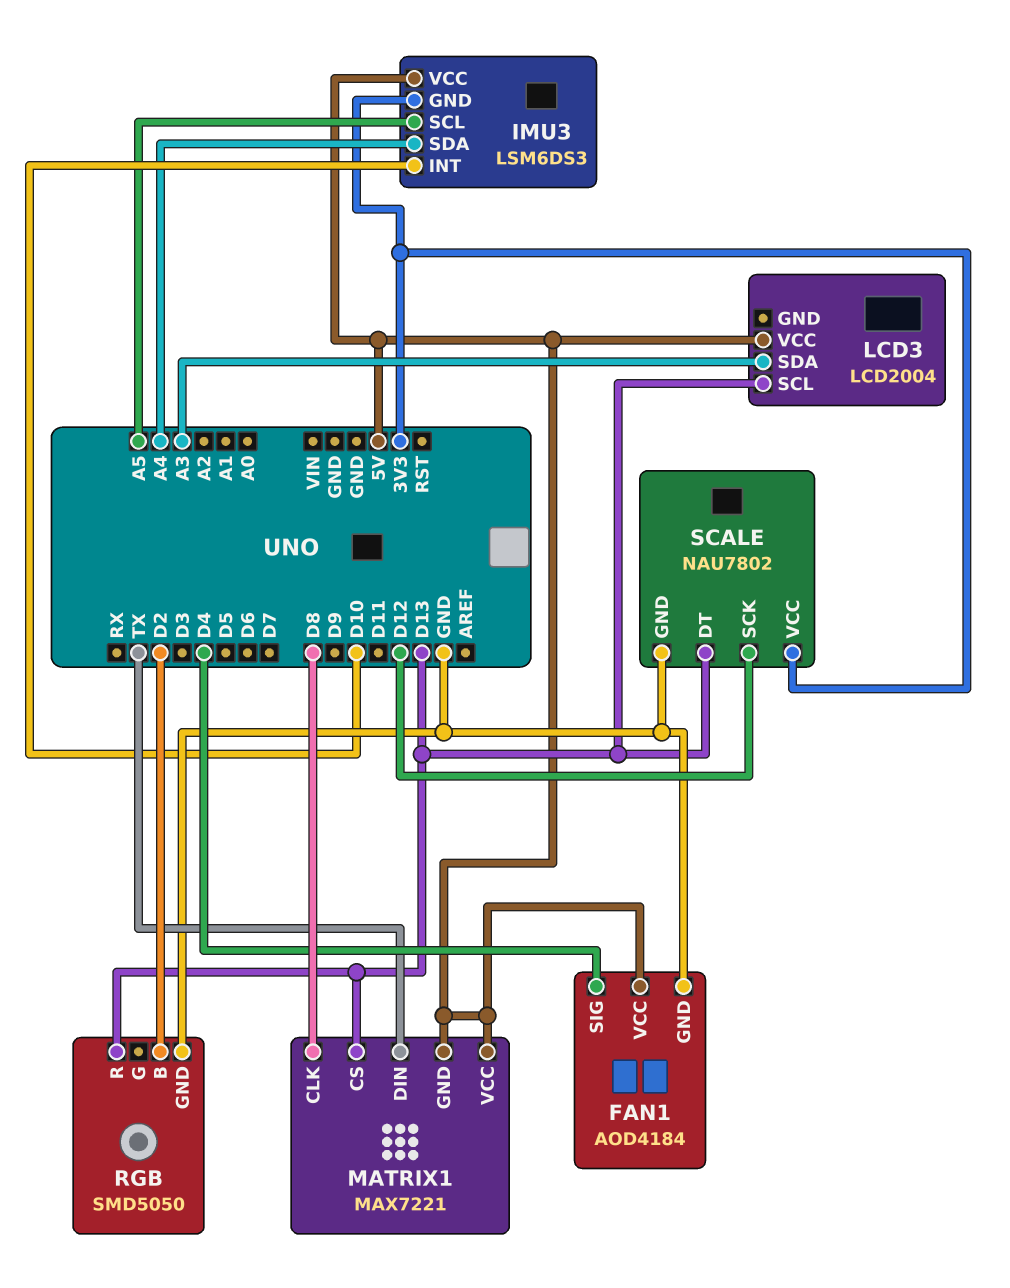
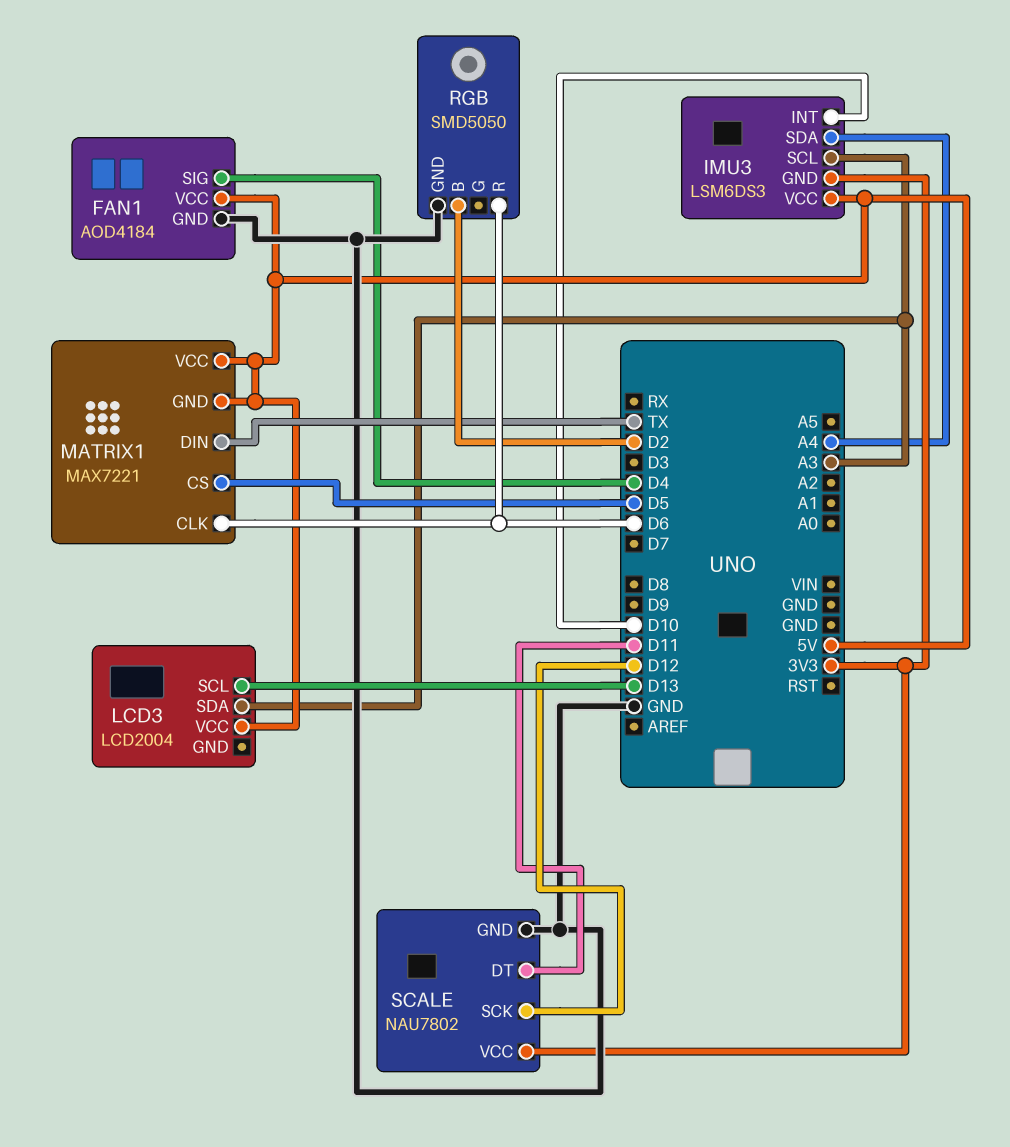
IMU3 pin SCL: A5 -> A3
MATRIX1 pin CLK: D8 -> D6
MATRIX1 pin CS: D13 -> D5
RGB pin R: D13 -> D6
SCALE pin DT: D13 -> D11

